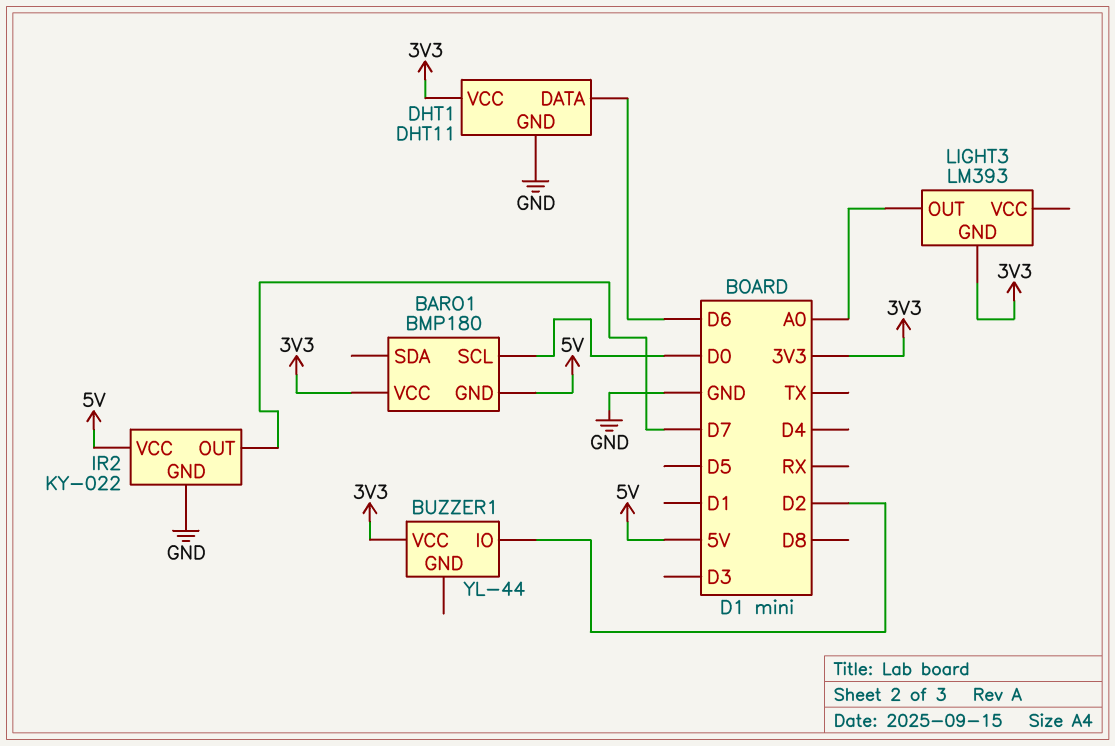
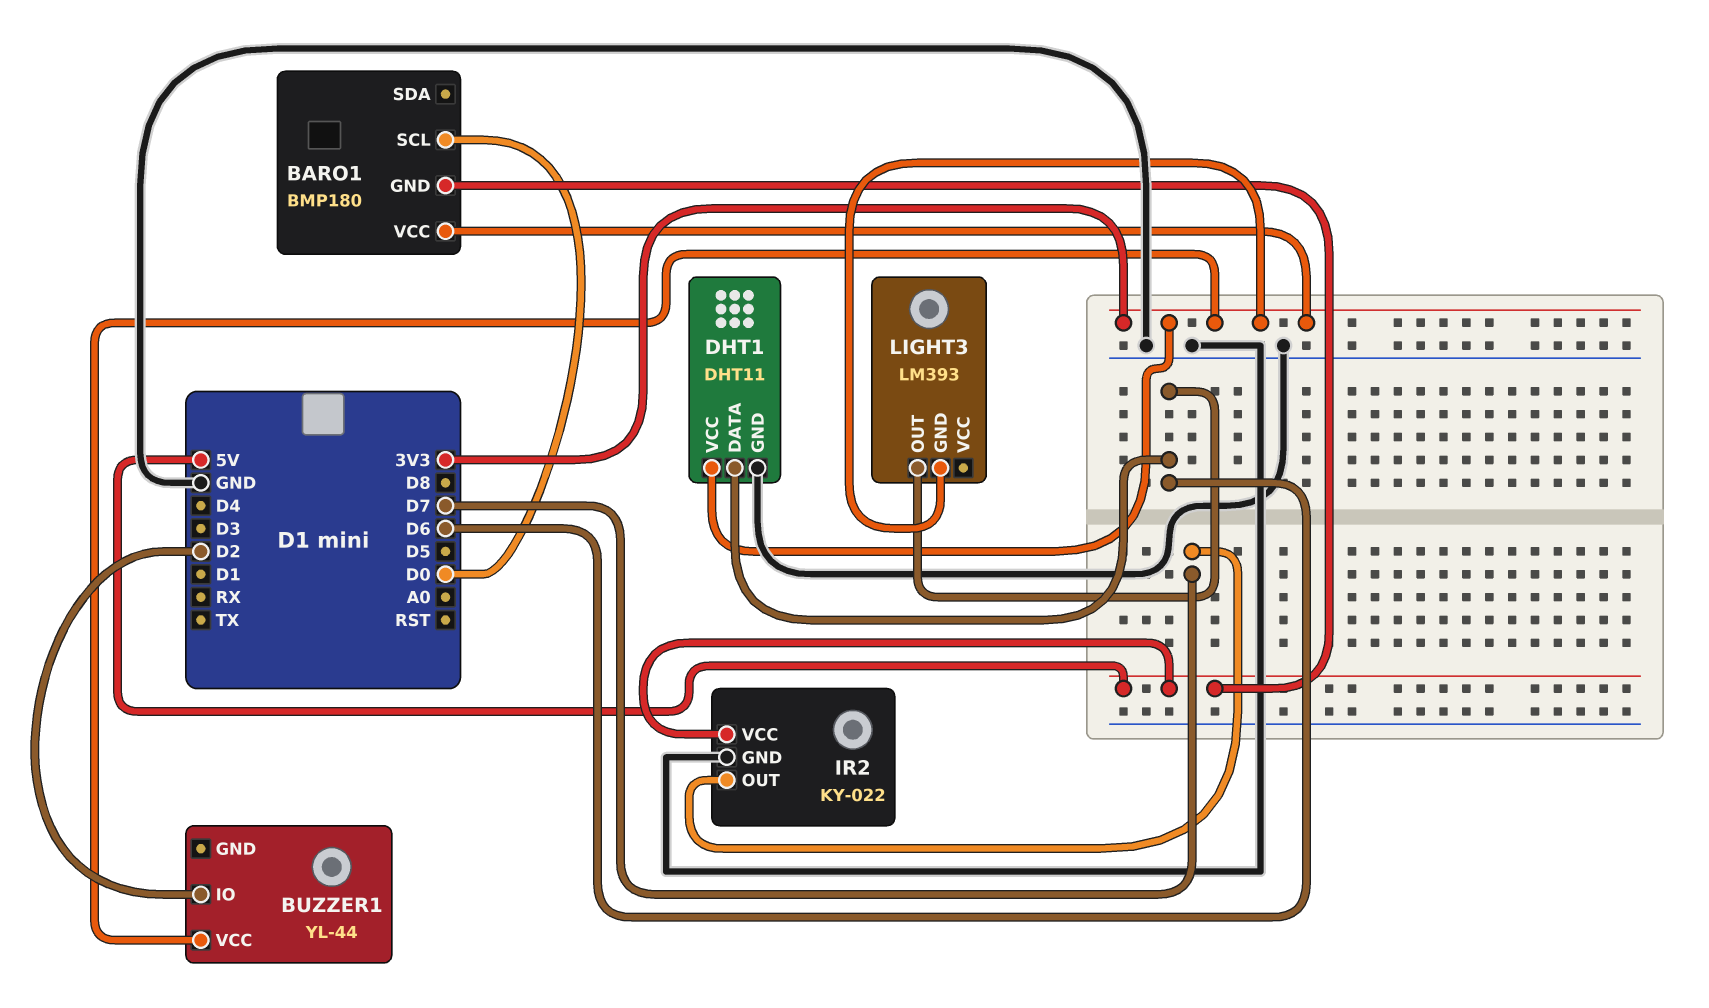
LIGHT3 pin OUT: A0 -> D6

